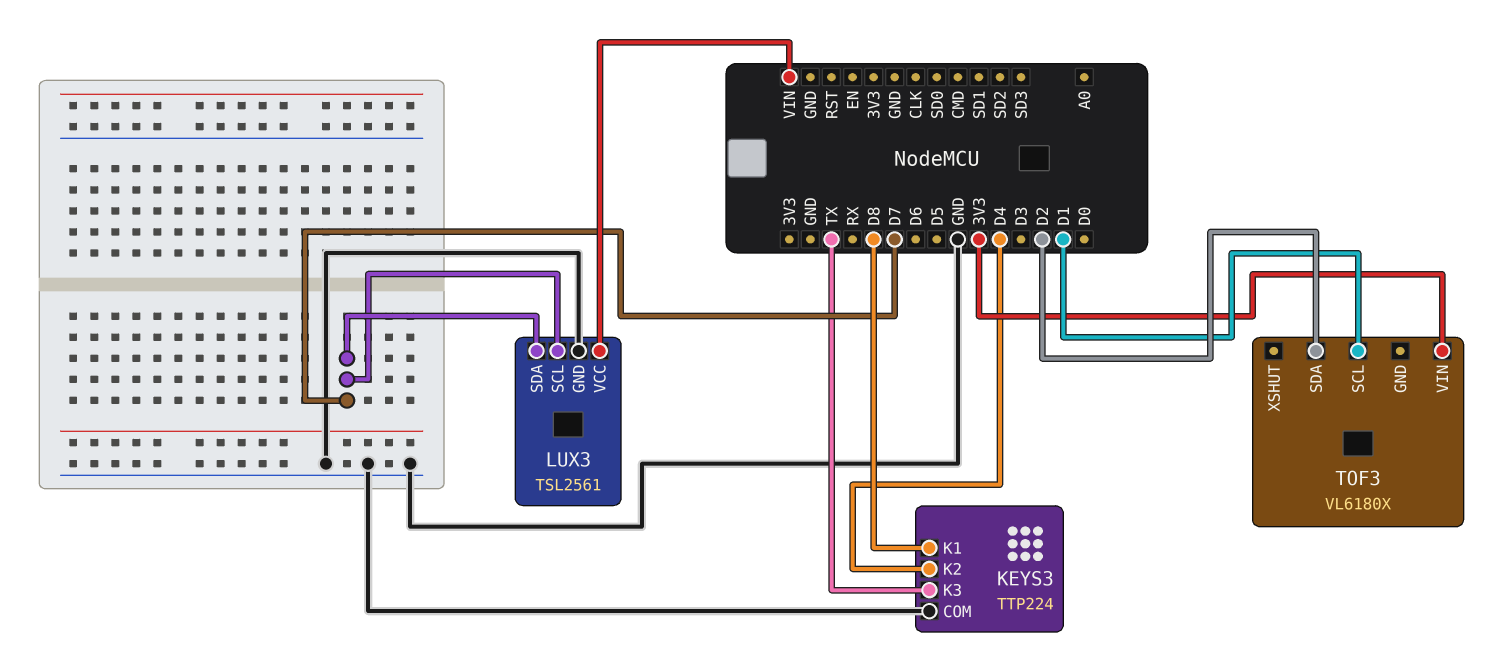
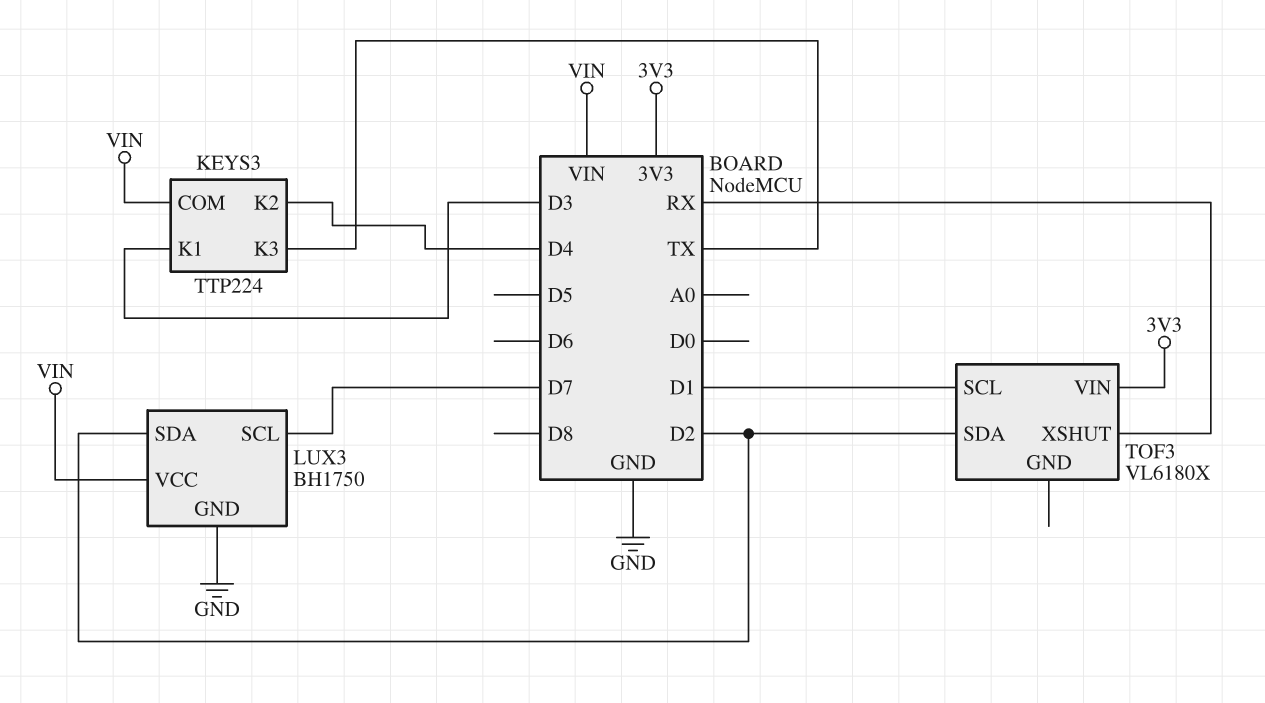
KEYS3 pin COM: GND -> VIN
KEYS3 pin K1: D8 -> D3
LUX3: TSL2561 -> BH1750
LUX3 pin SDA: D7 -> D2
TOF3 pin XSHUT: none -> RX

